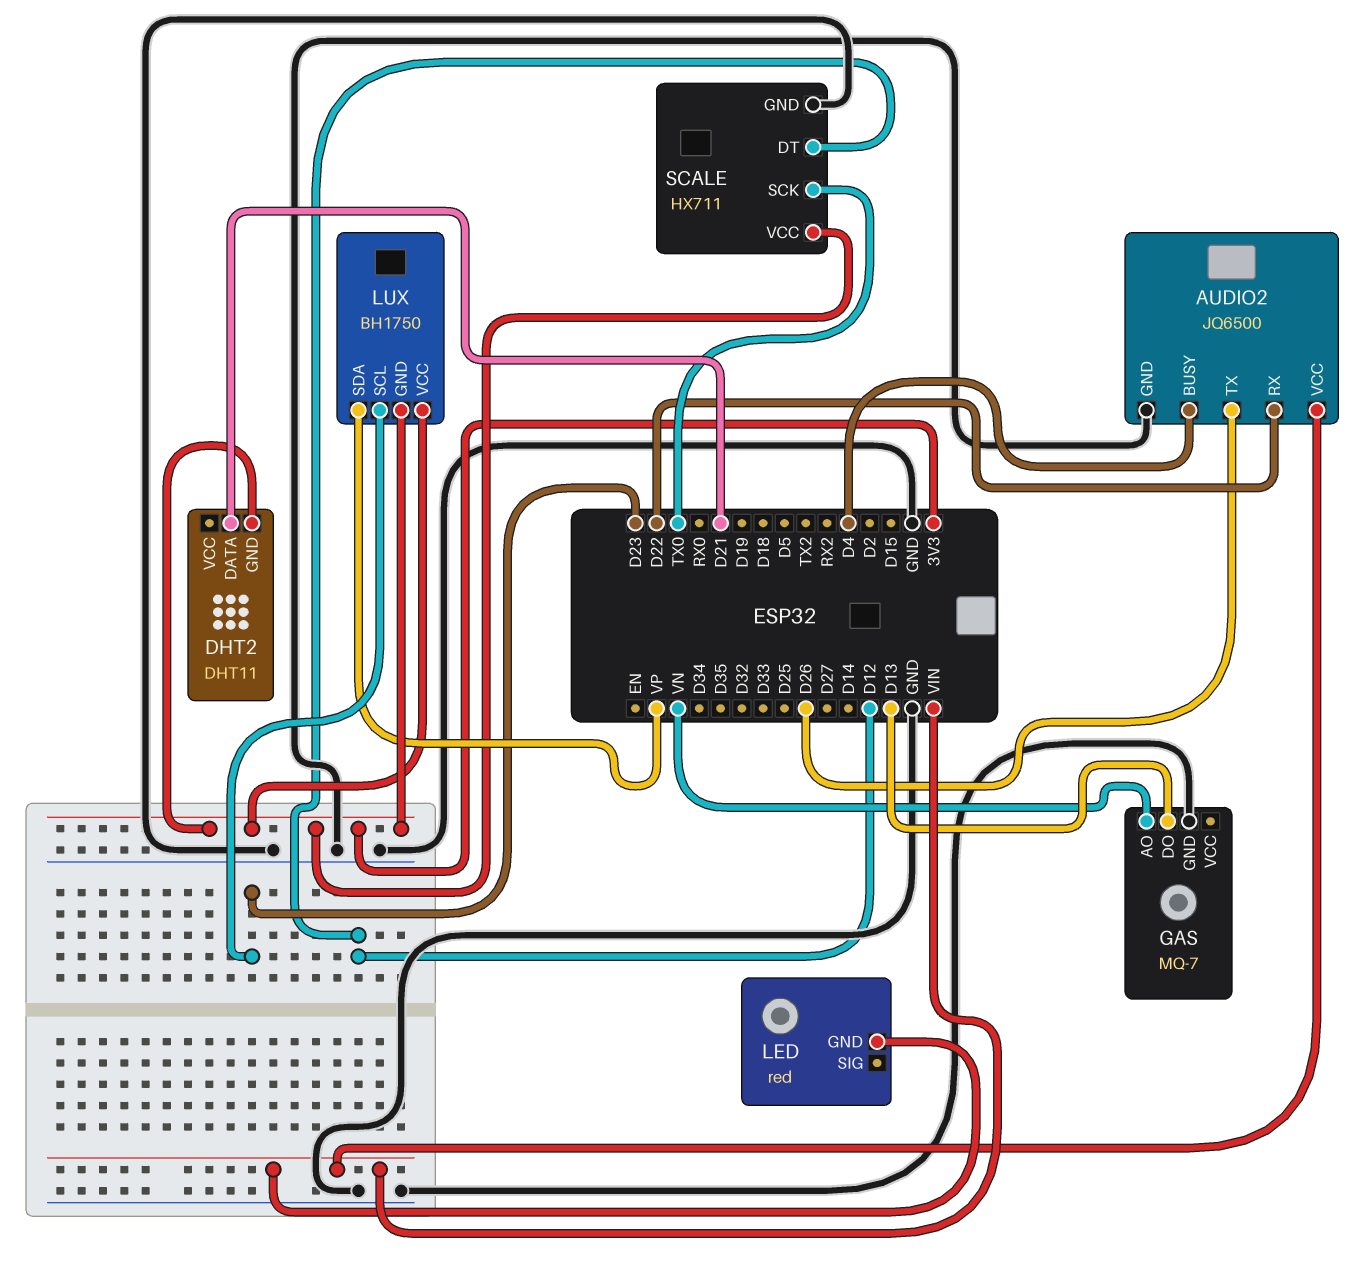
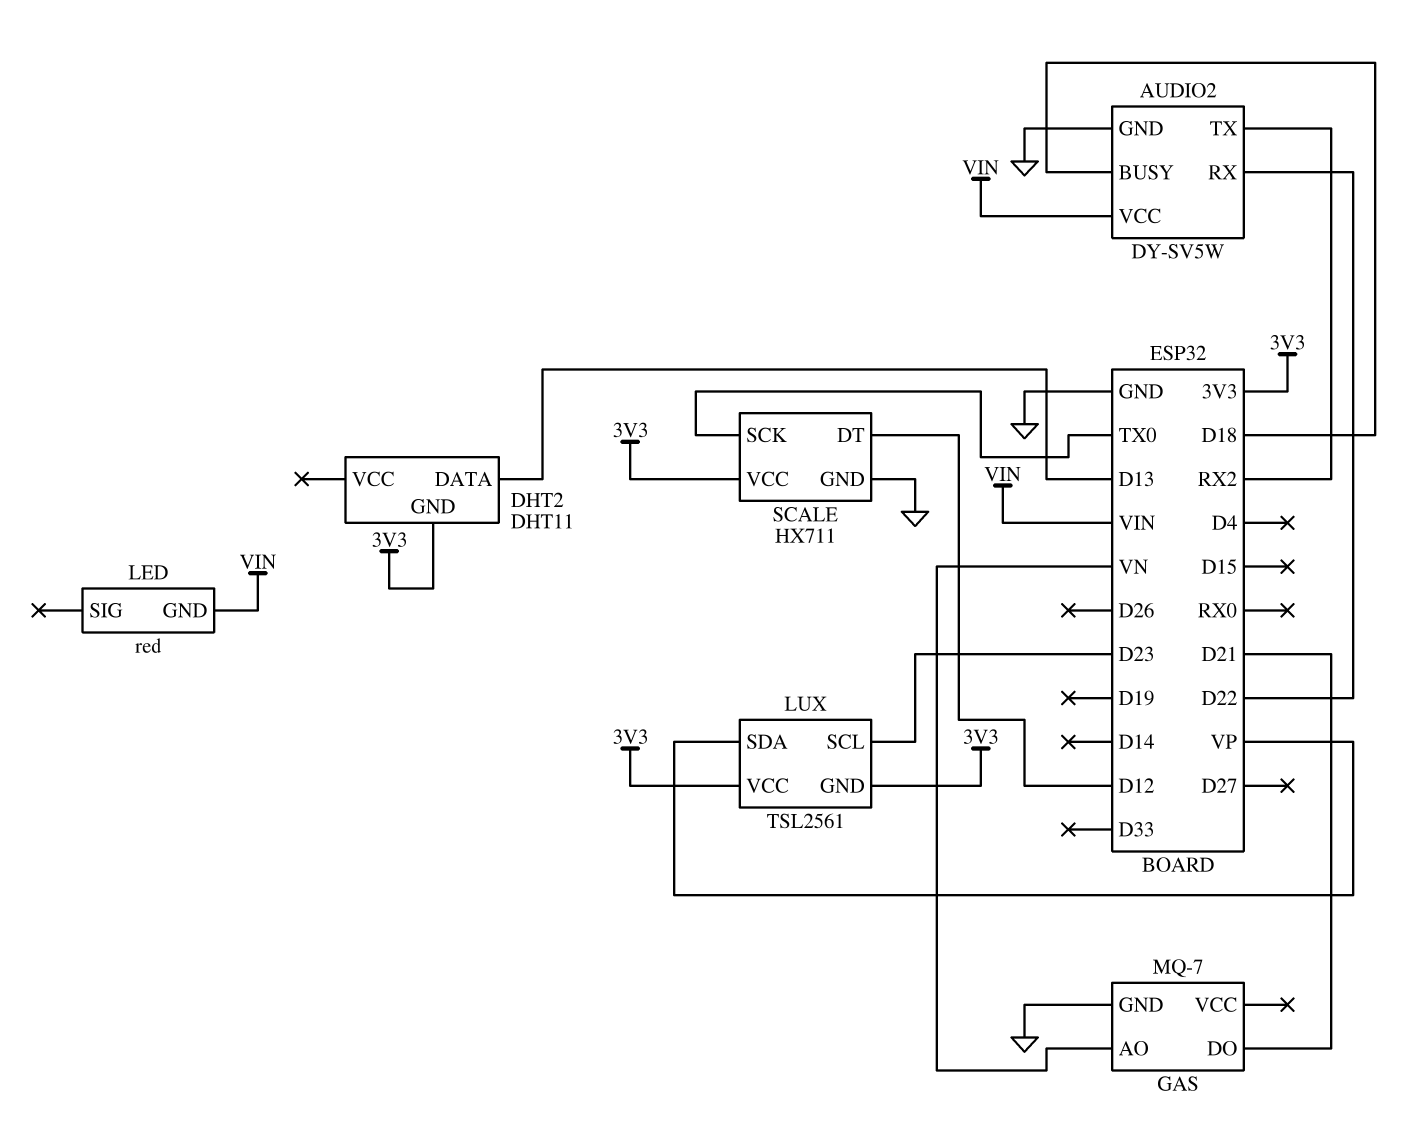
AUDIO2: JQ6500 -> DY-SV5W
AUDIO2 pin BUSY: D4 -> D18
AUDIO2 pin TX: D26 -> RX2
DHT2 pin DATA: D21 -> D13
GAS pin DO: D13 -> D21
LUX: BH1750 -> TSL2561

